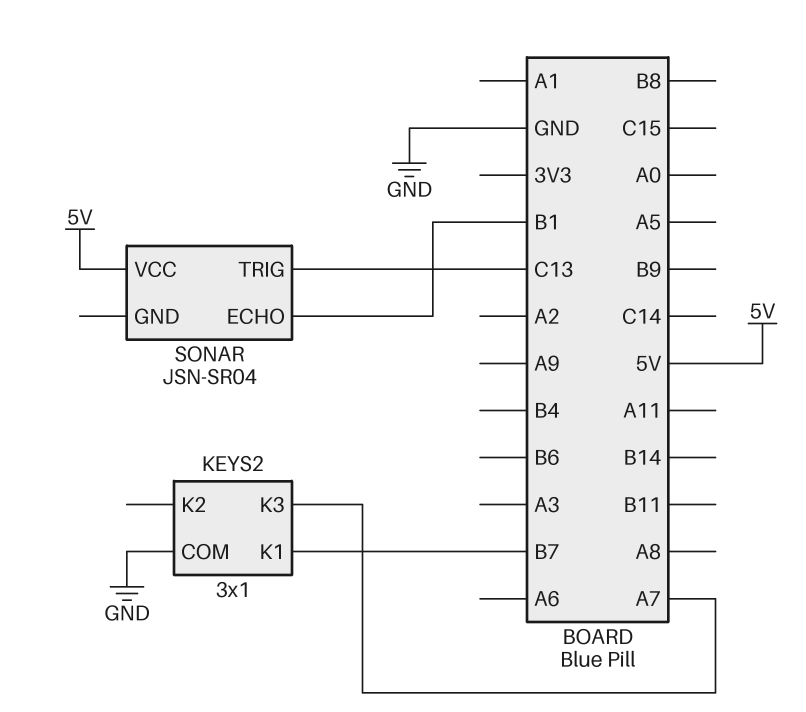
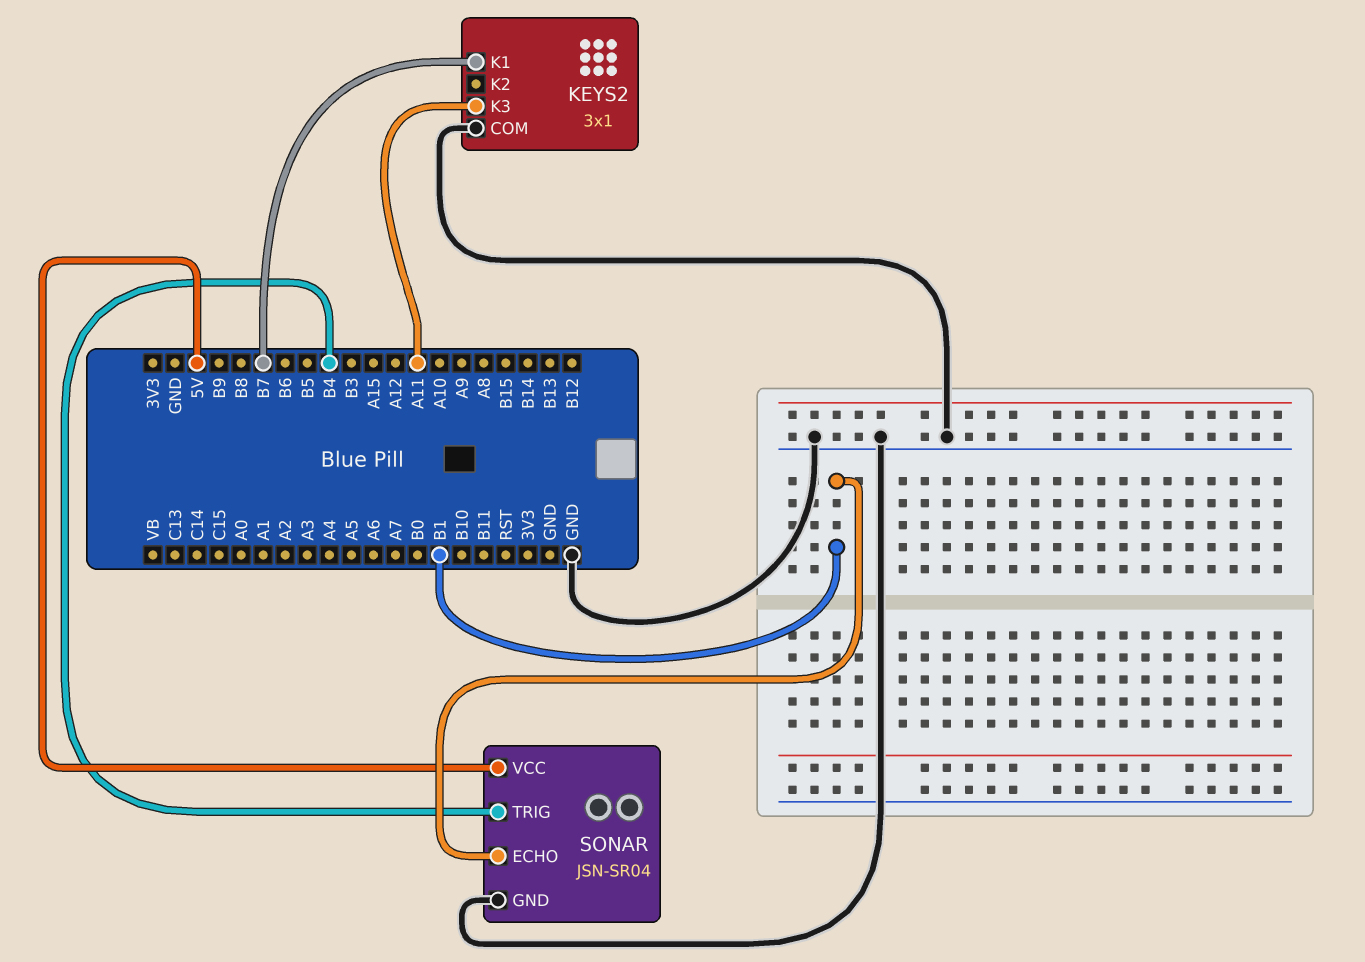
KEYS2 pin K3: A7 -> A11
SONAR pin GND: none -> GND
SONAR pin TRIG: C13 -> B4

